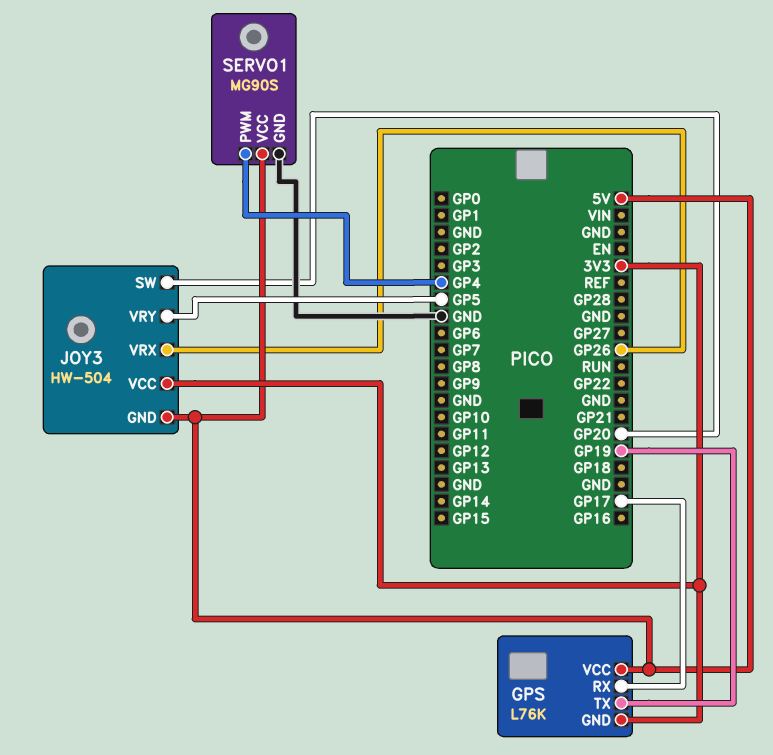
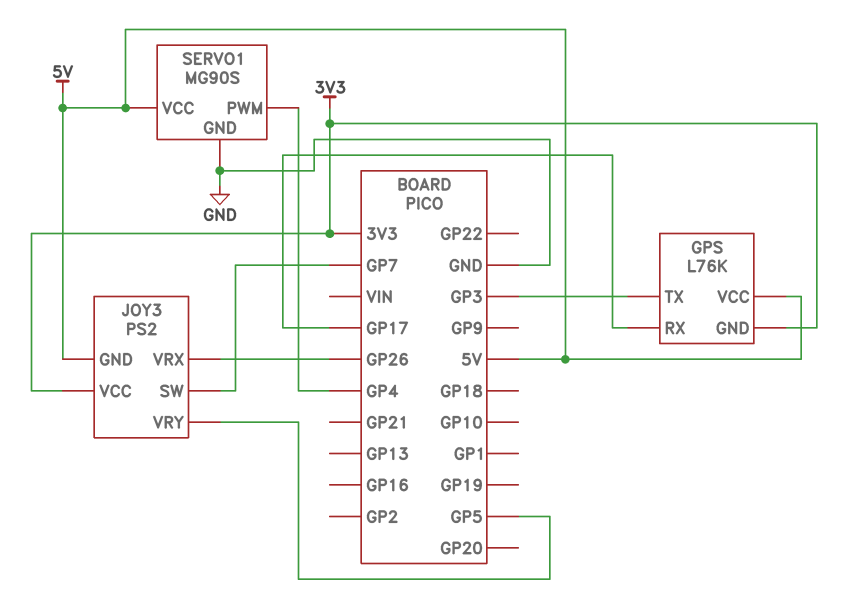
GPS pin TX: GP19 -> GP3
JOY3: HW-504 -> PS2
JOY3 pin SW: GP20 -> GP7

